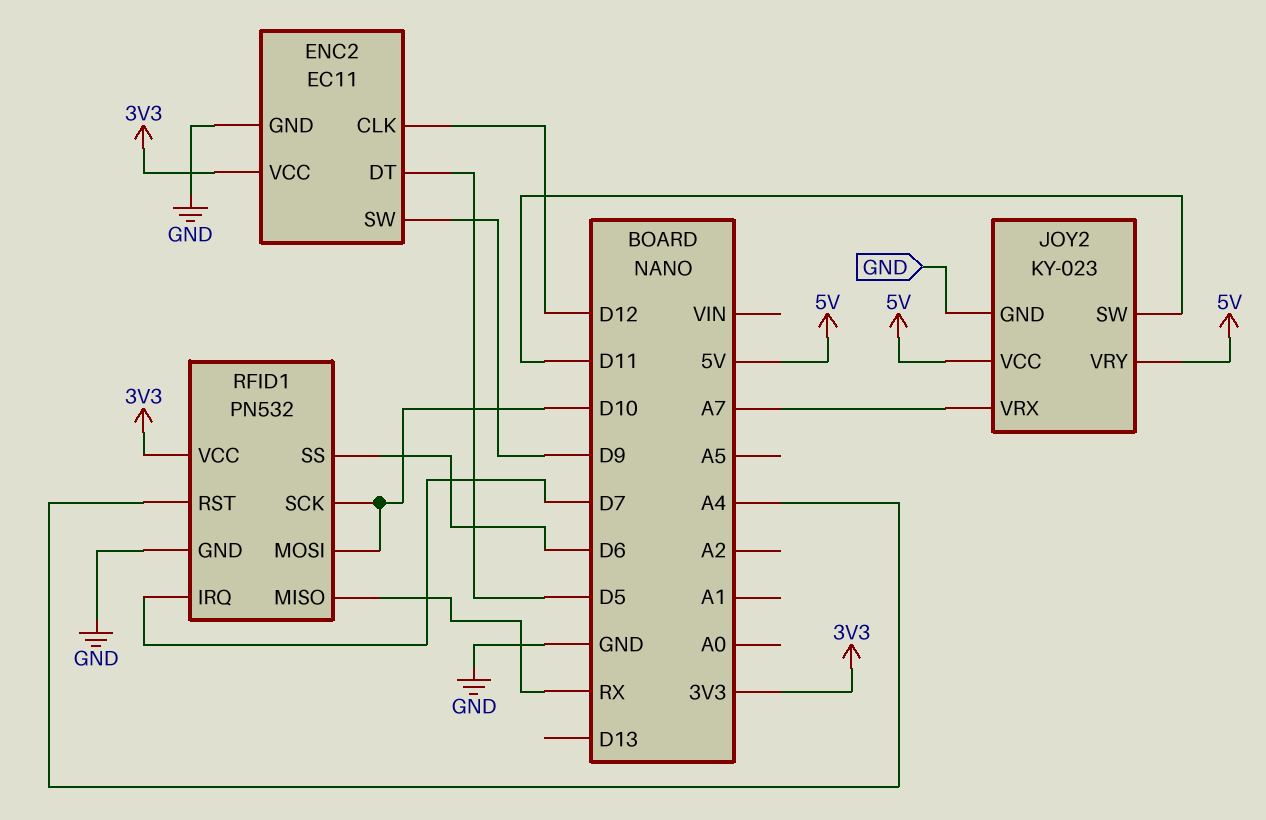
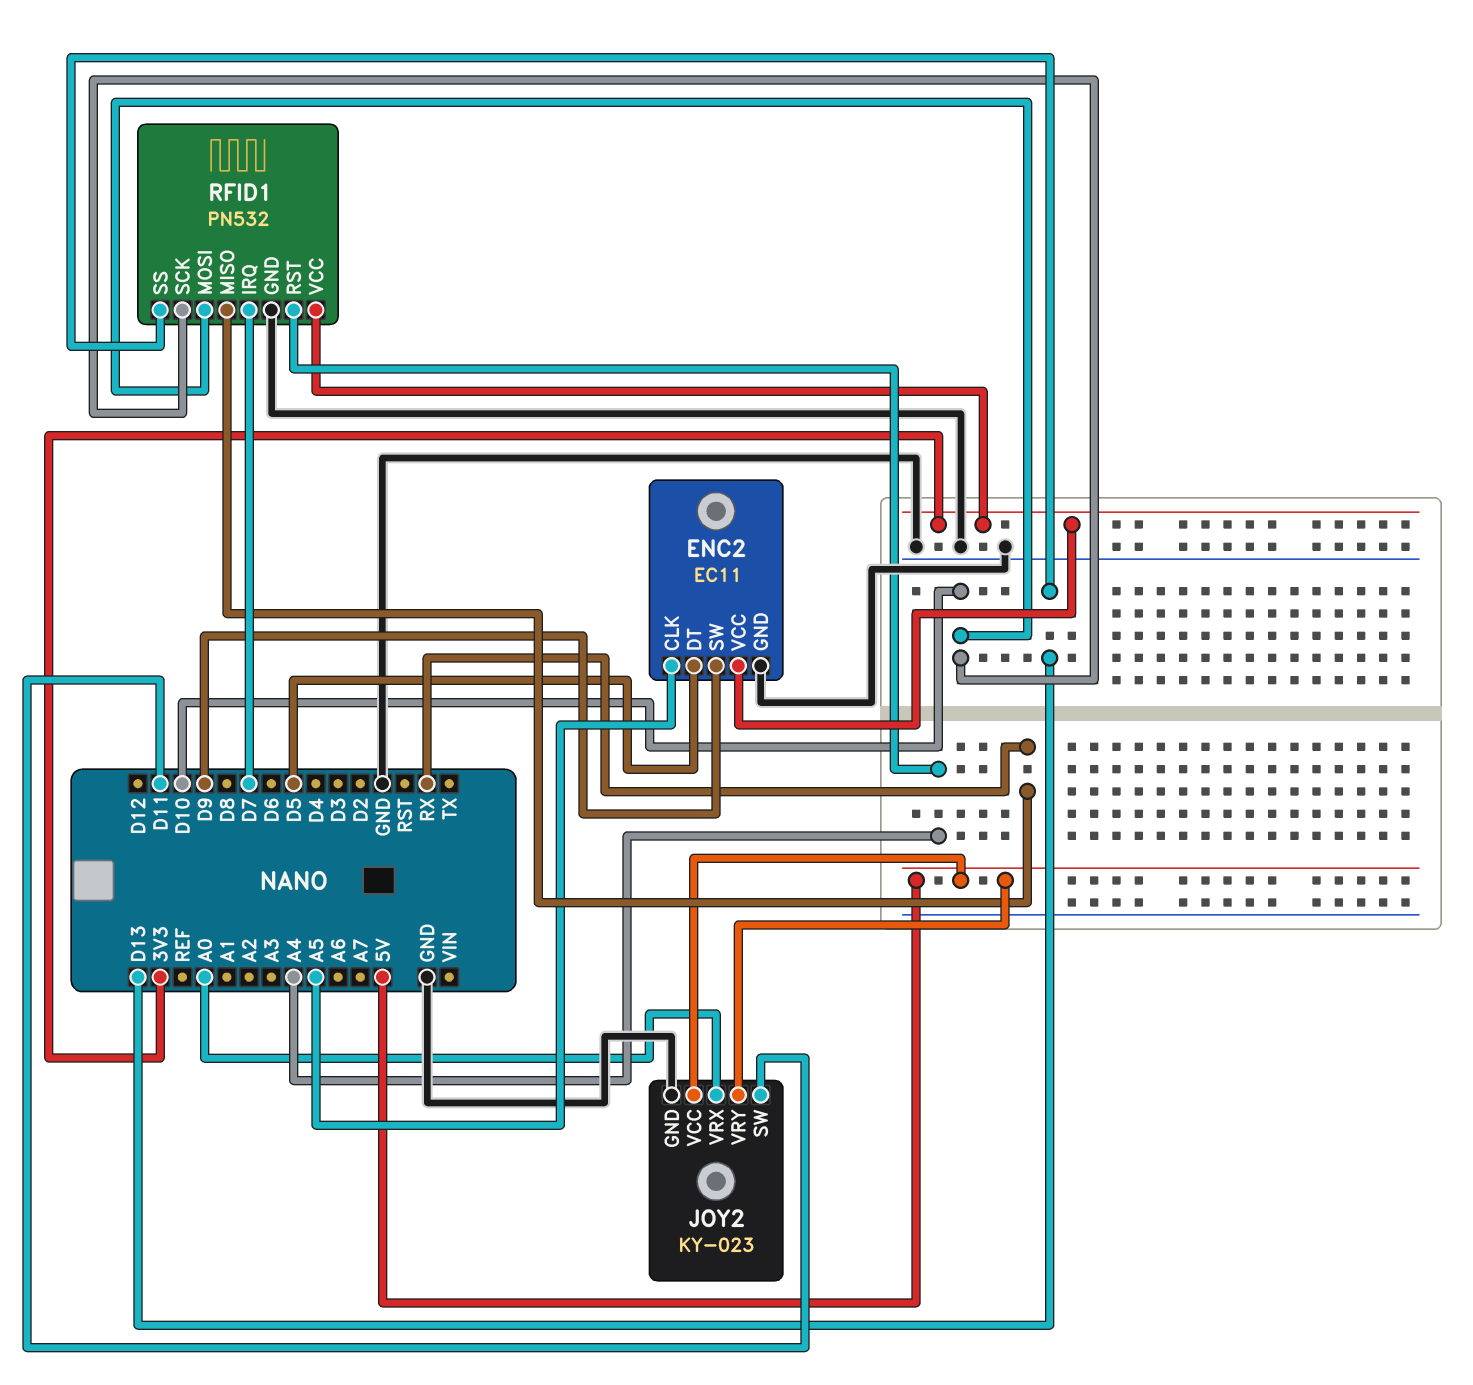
ENC2 pin CLK: D12 -> A5
JOY2 pin VRX: A7 -> A0
RFID1 pin SS: D6 -> D13

